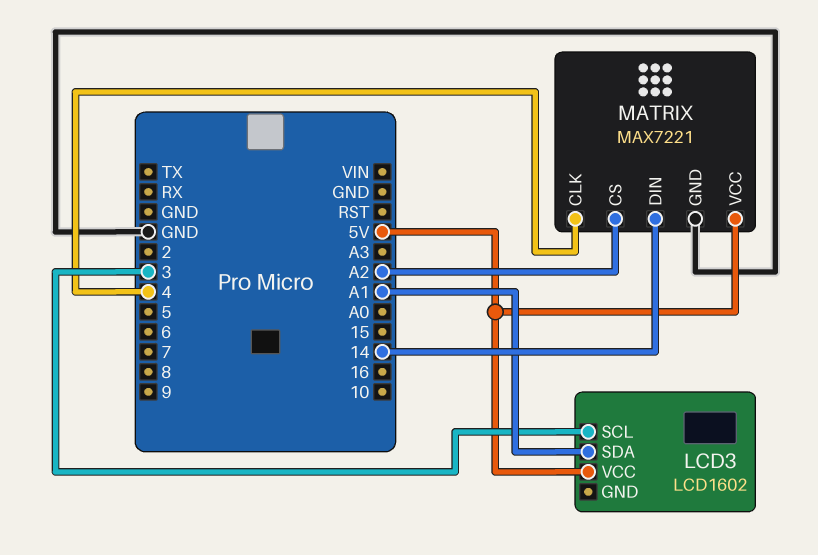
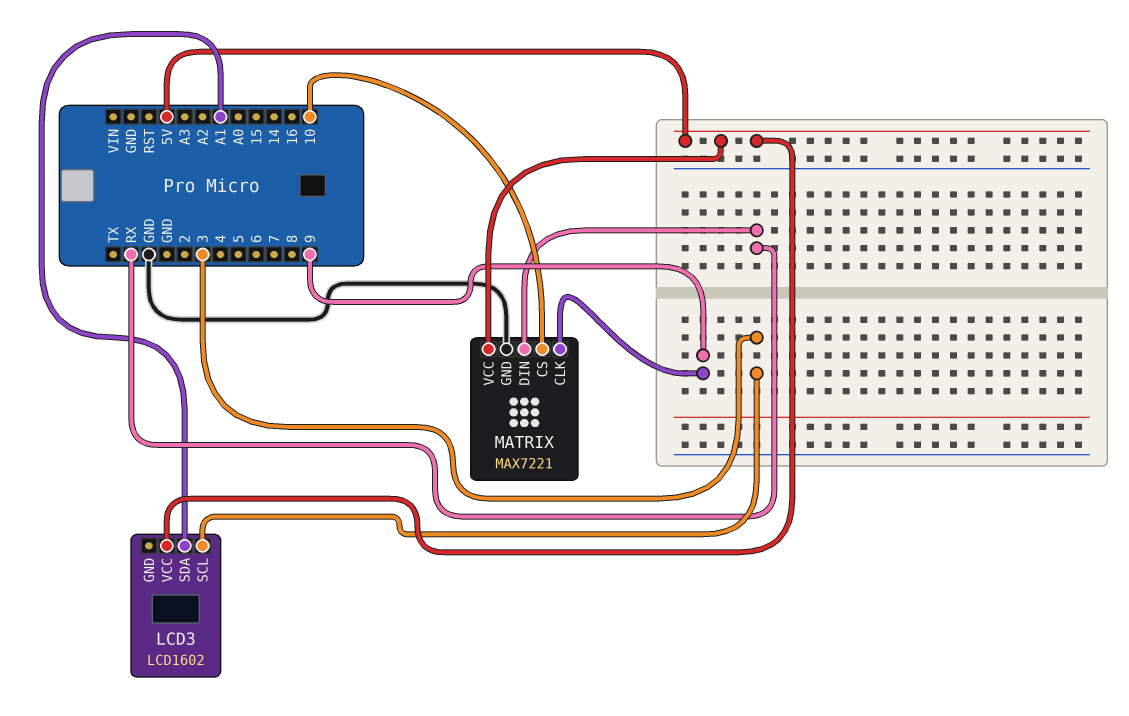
MATRIX pin CLK: 4 -> 9
MATRIX pin CS: A2 -> 10
MATRIX pin DIN: 14 -> RX

